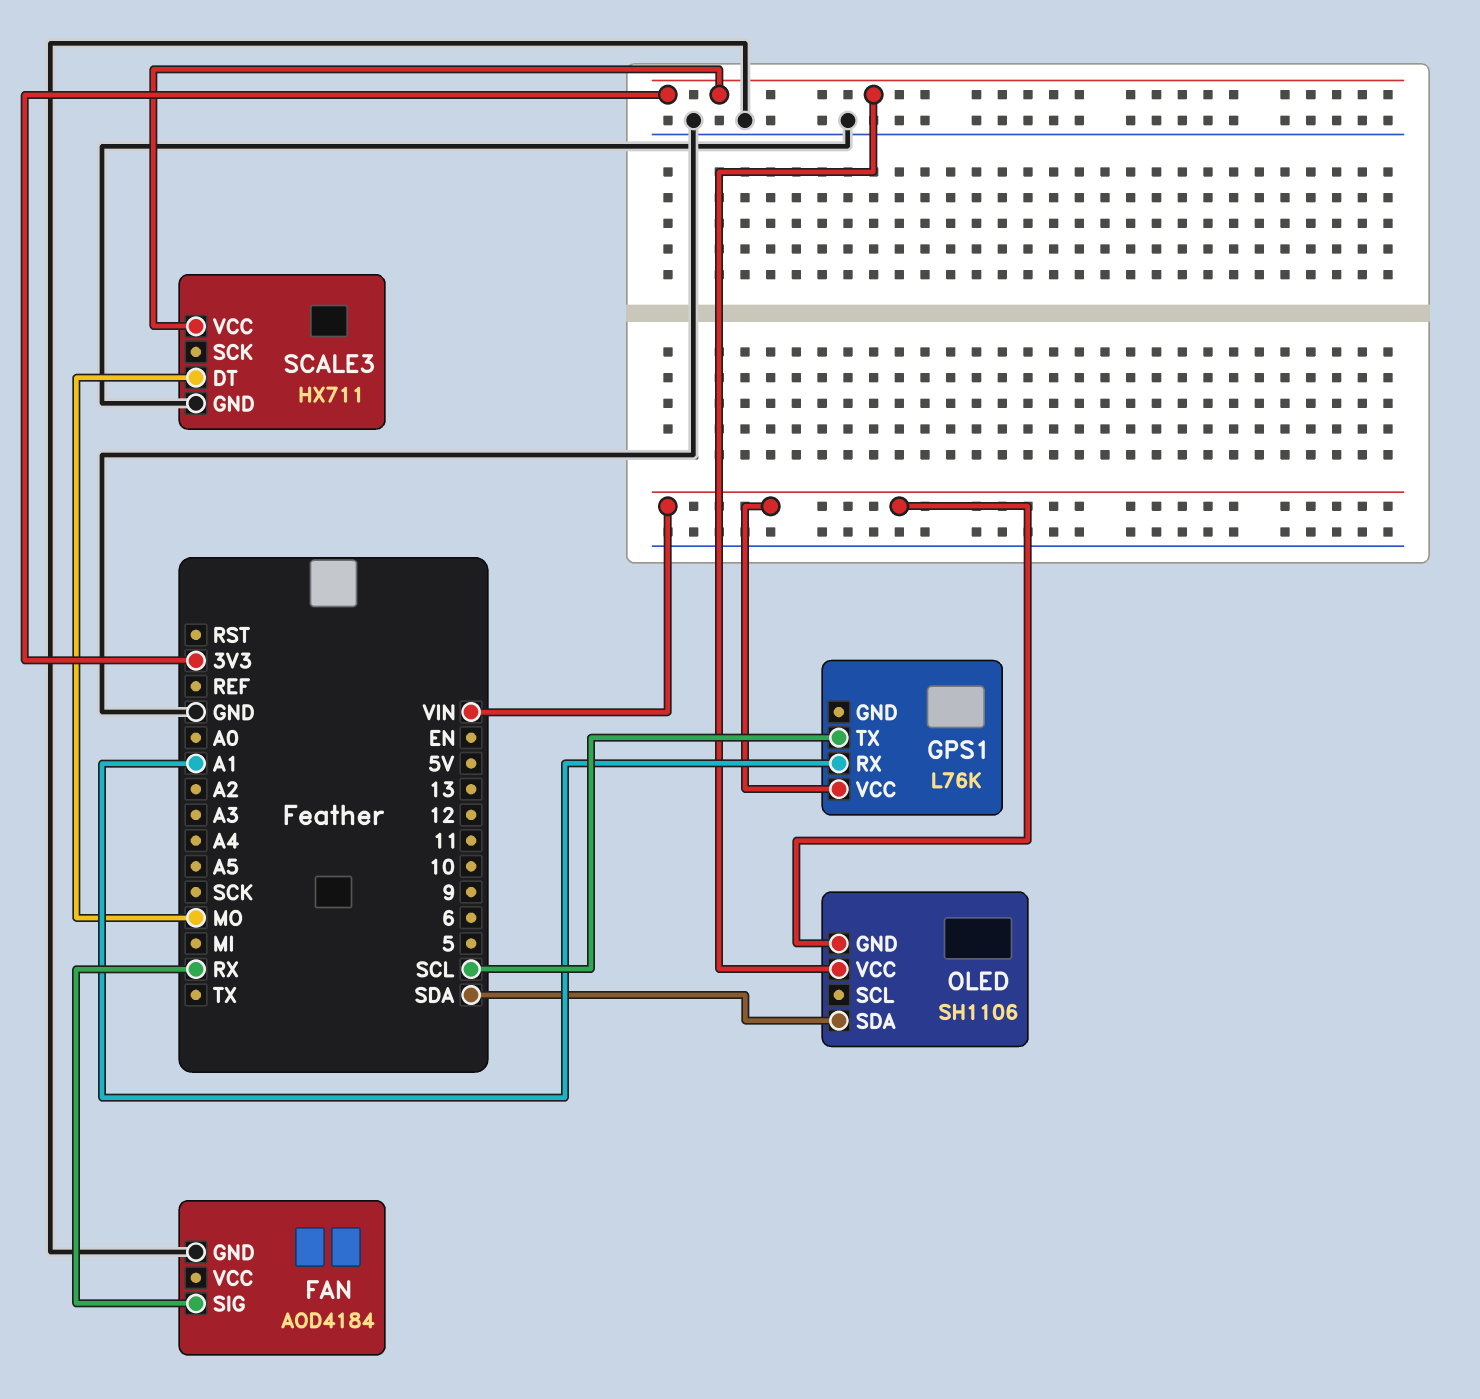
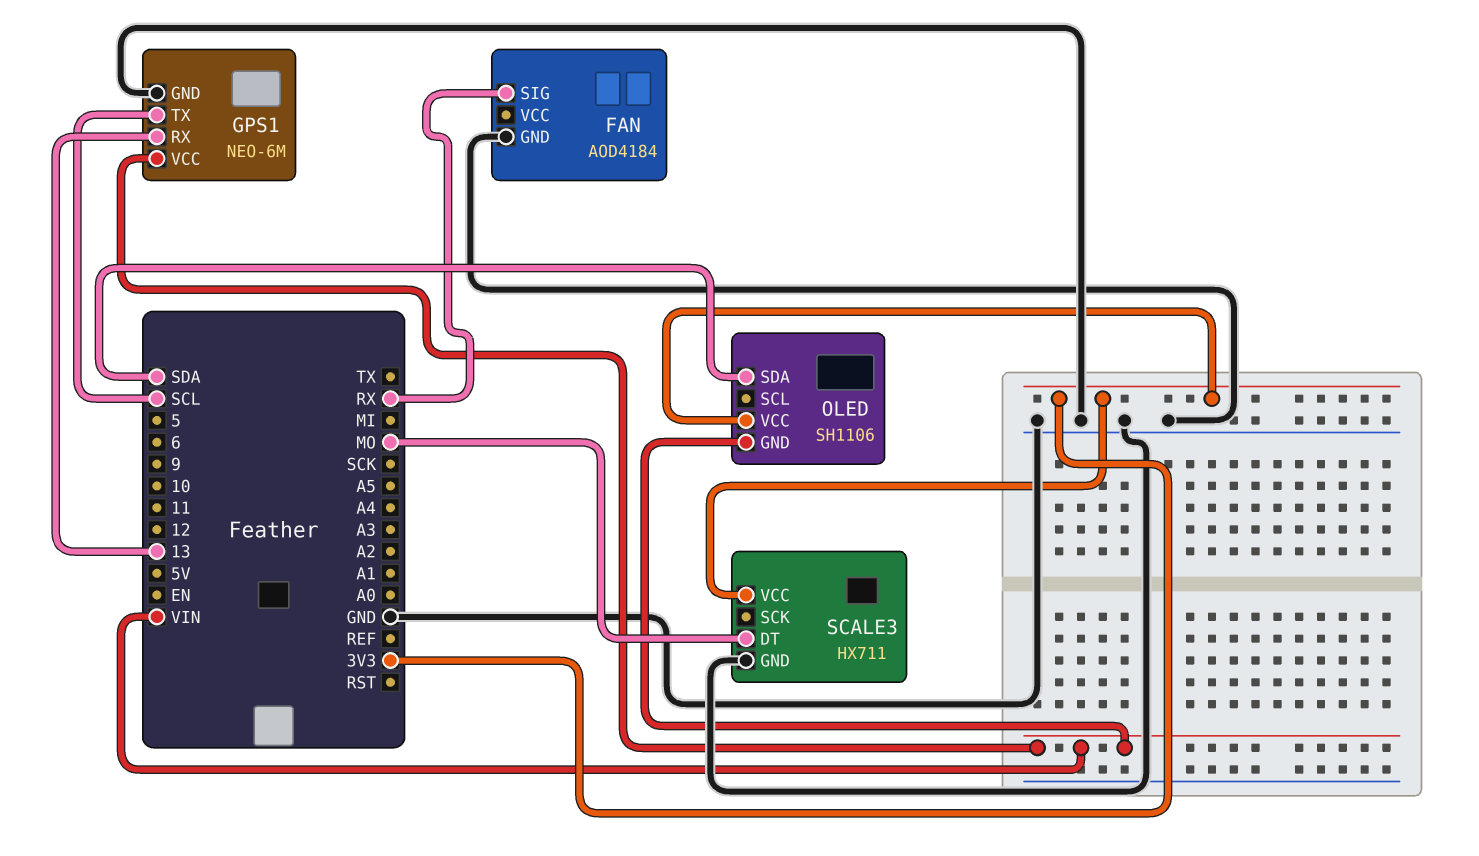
GPS1: L76K -> NEO-6M
GPS1 pin GND: none -> GND
GPS1 pin RX: A1 -> 13

